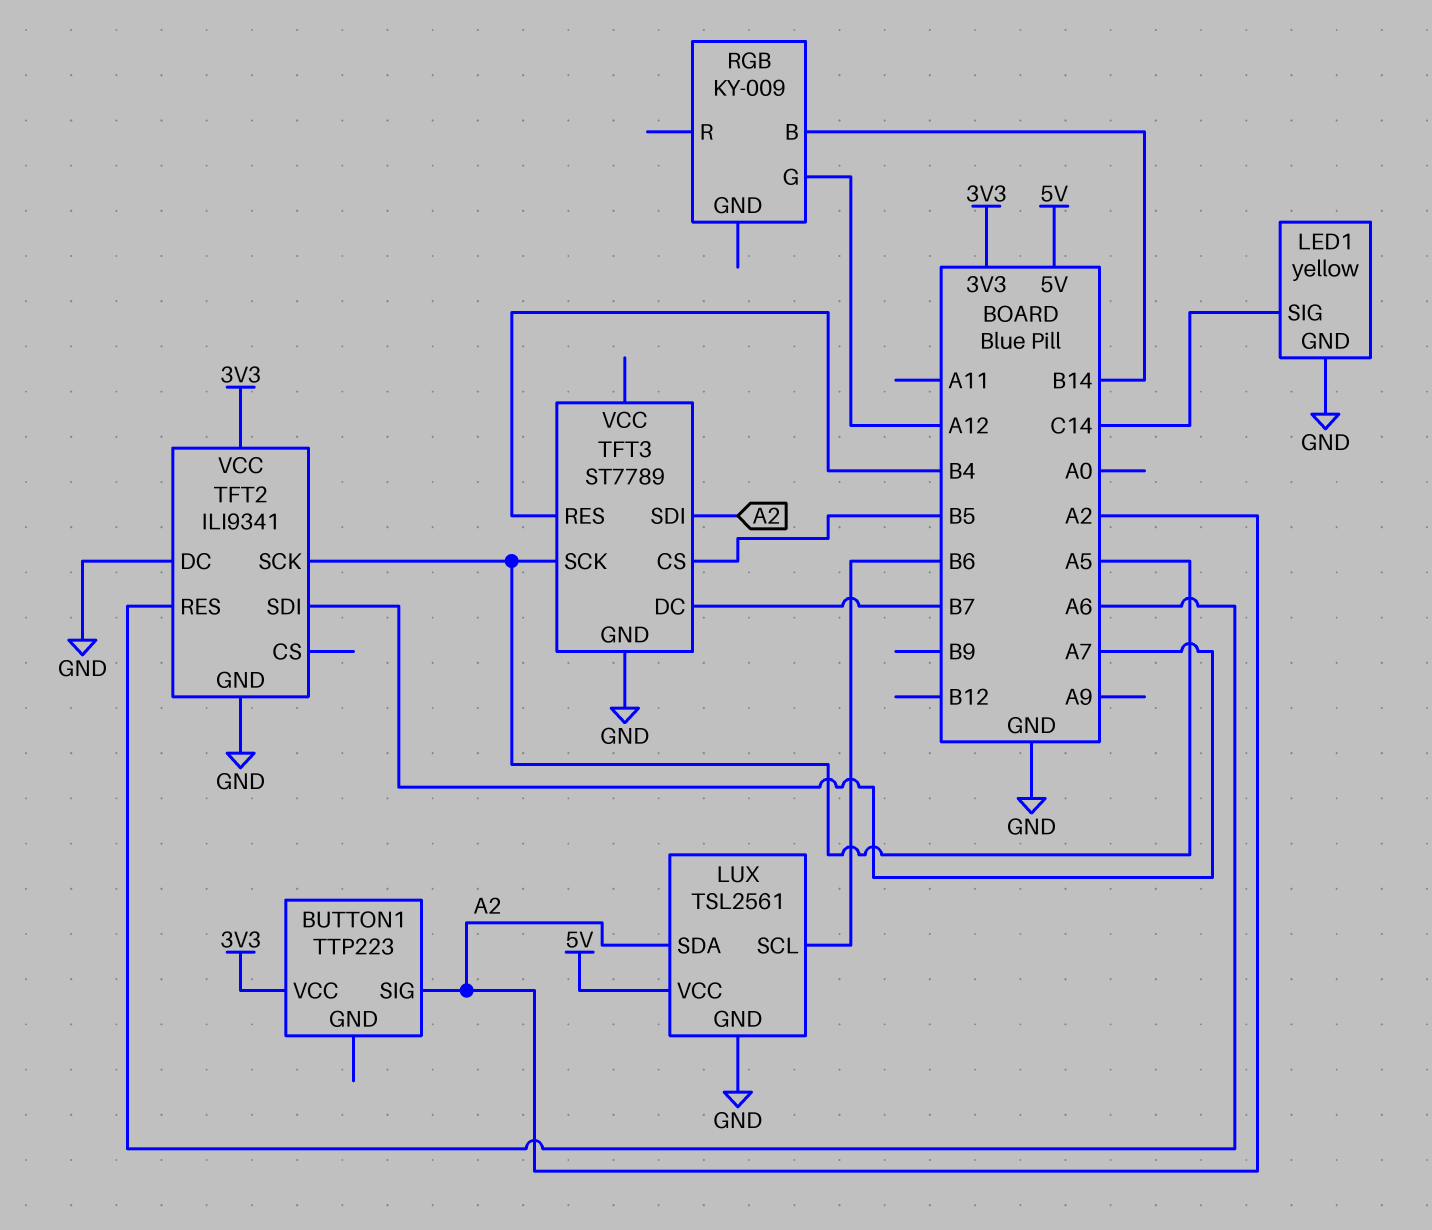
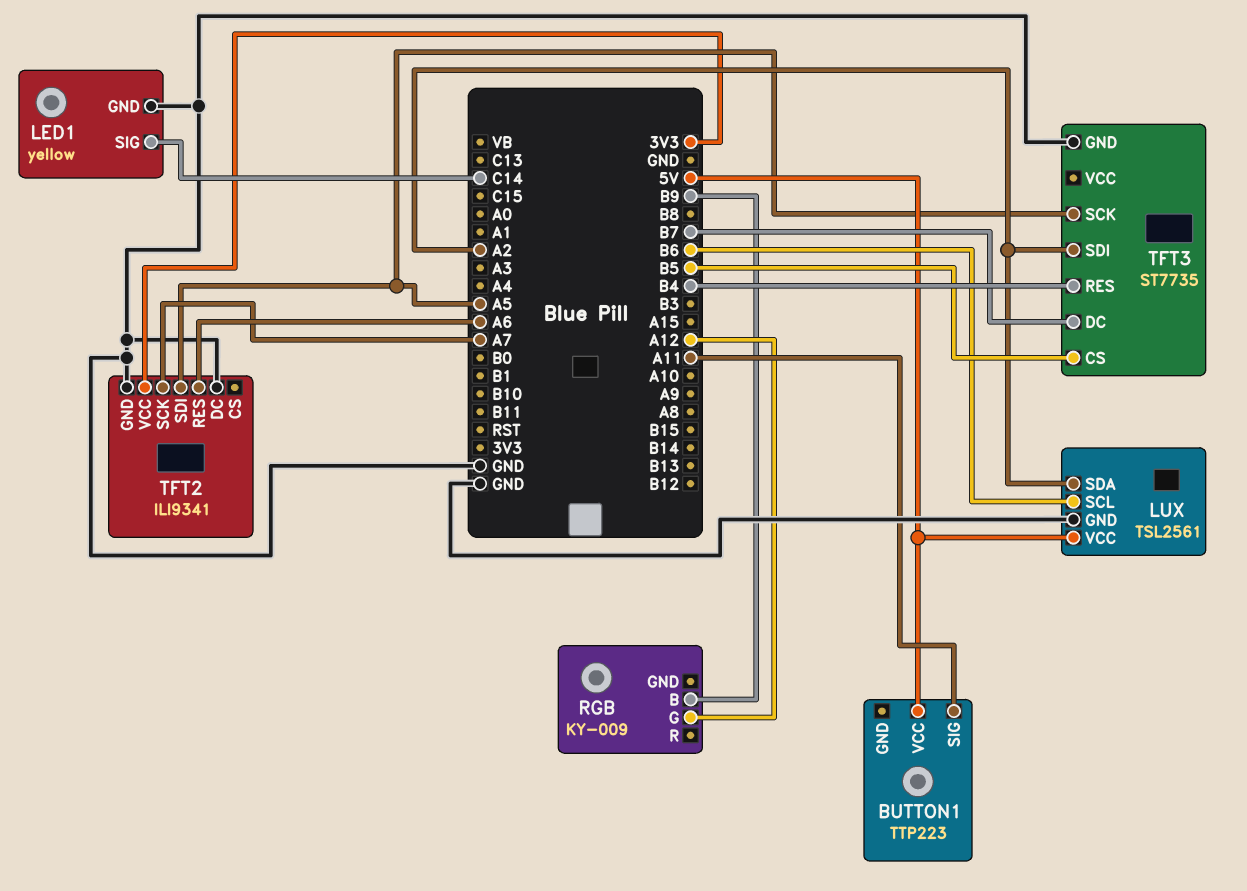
BUTTON1 pin SIG: A2 -> A11
BUTTON1 pin VCC: 3V3 -> 5V
RGB pin B: B14 -> B9
TFT2 pin SCK: A5 -> A7
TFT2 pin SDI: A7 -> A5
TFT3: ST7789 -> ST7735

